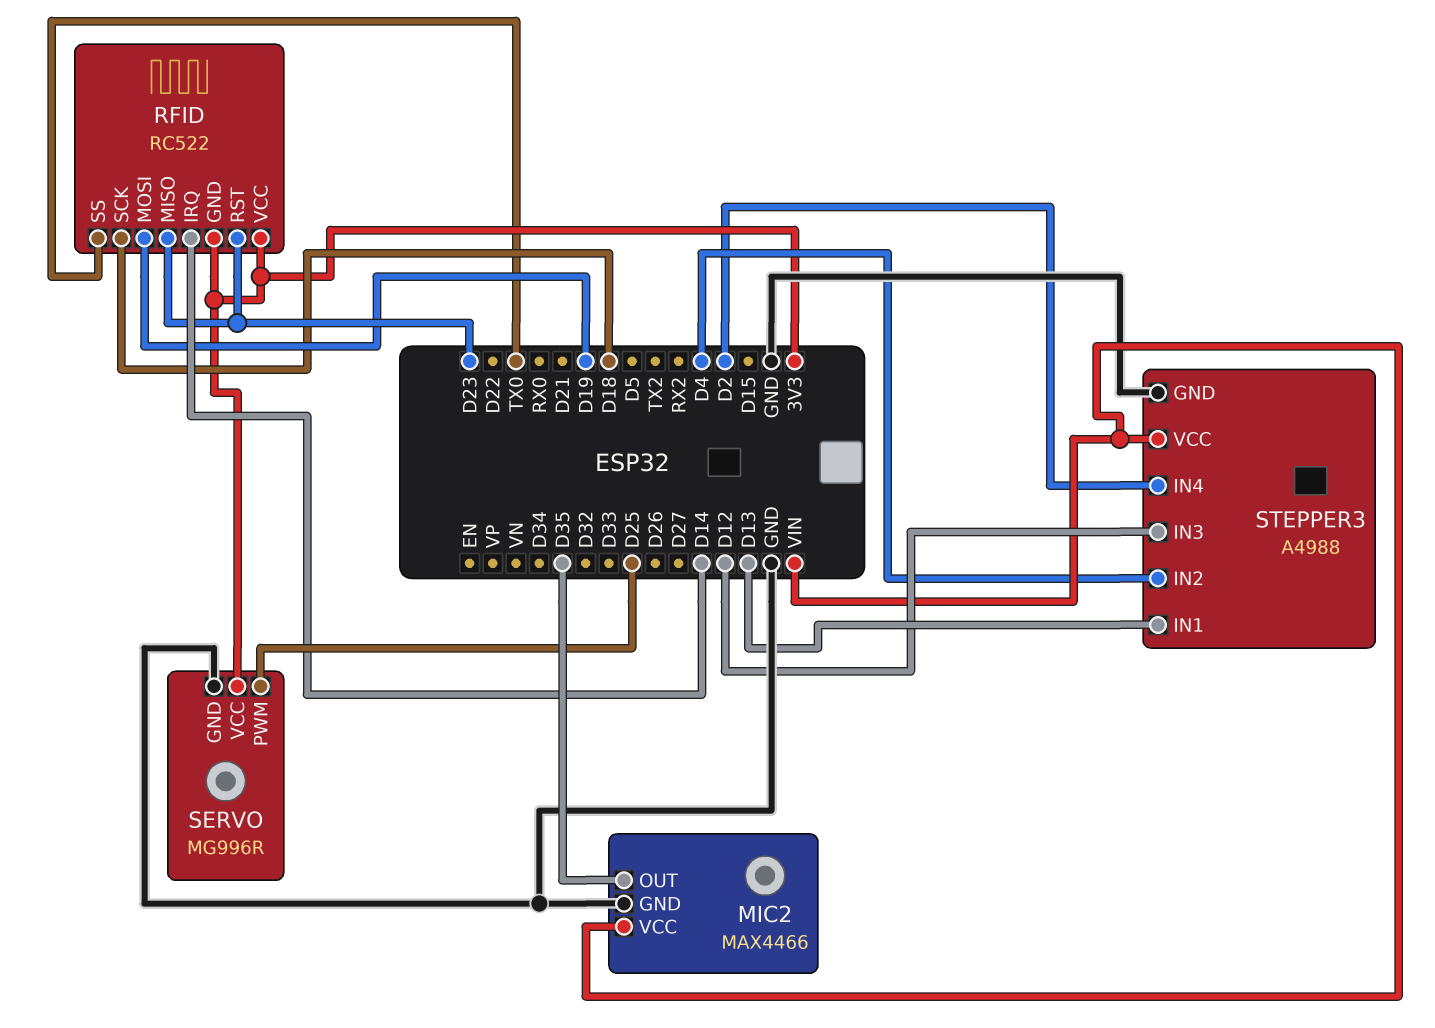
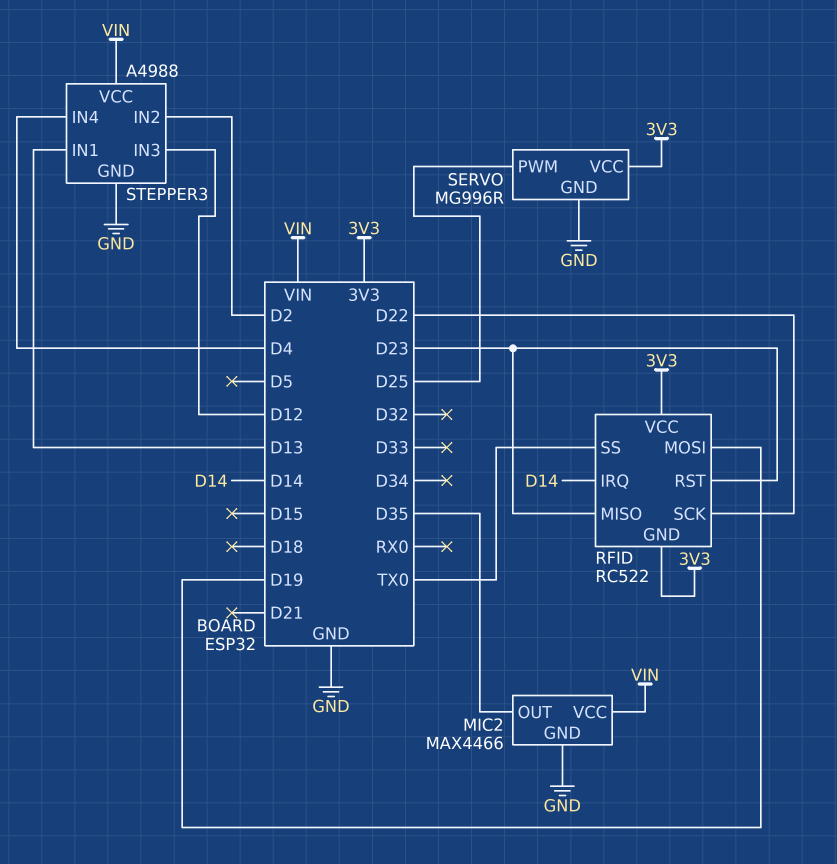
RFID pin SCK: D18 -> D22
STEPPER3 pin IN2: D4 -> D2
STEPPER3 pin IN4: D2 -> D4

